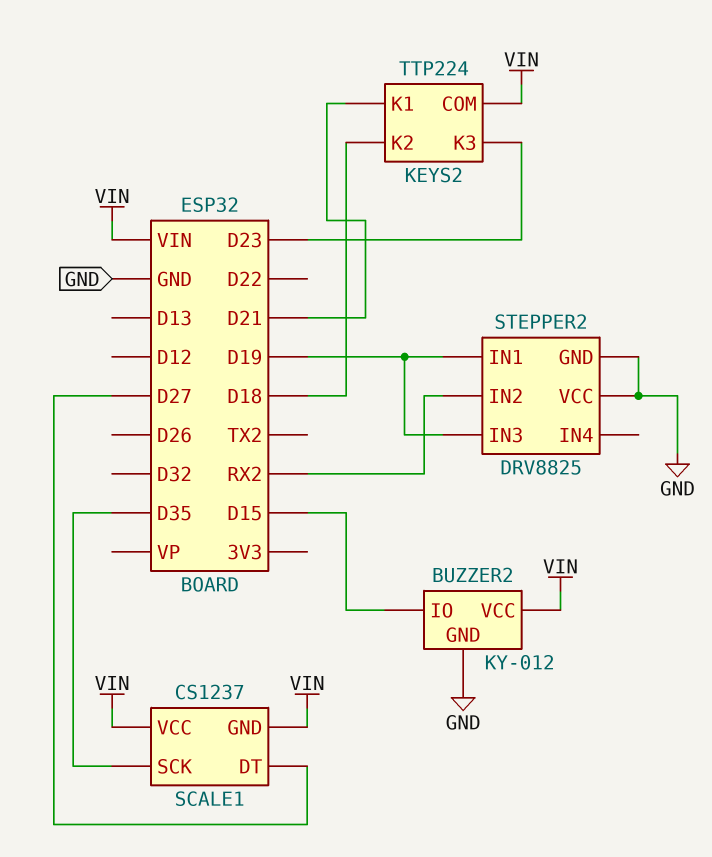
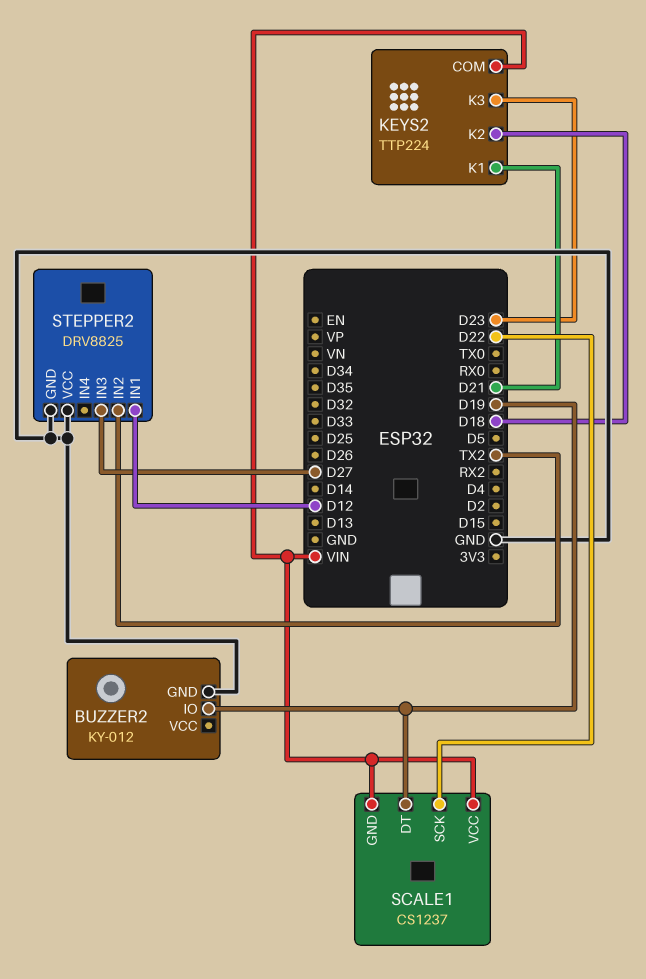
BUZZER2 pin IO: D15 -> D19
BUZZER2 pin VCC: VIN -> none
SCALE1 pin DT: D27 -> D19
SCALE1 pin SCK: D35 -> D22
STEPPER2 pin IN1: D19 -> D12
STEPPER2 pin IN2: RX2 -> TX2
STEPPER2 pin IN3: D19 -> D27

